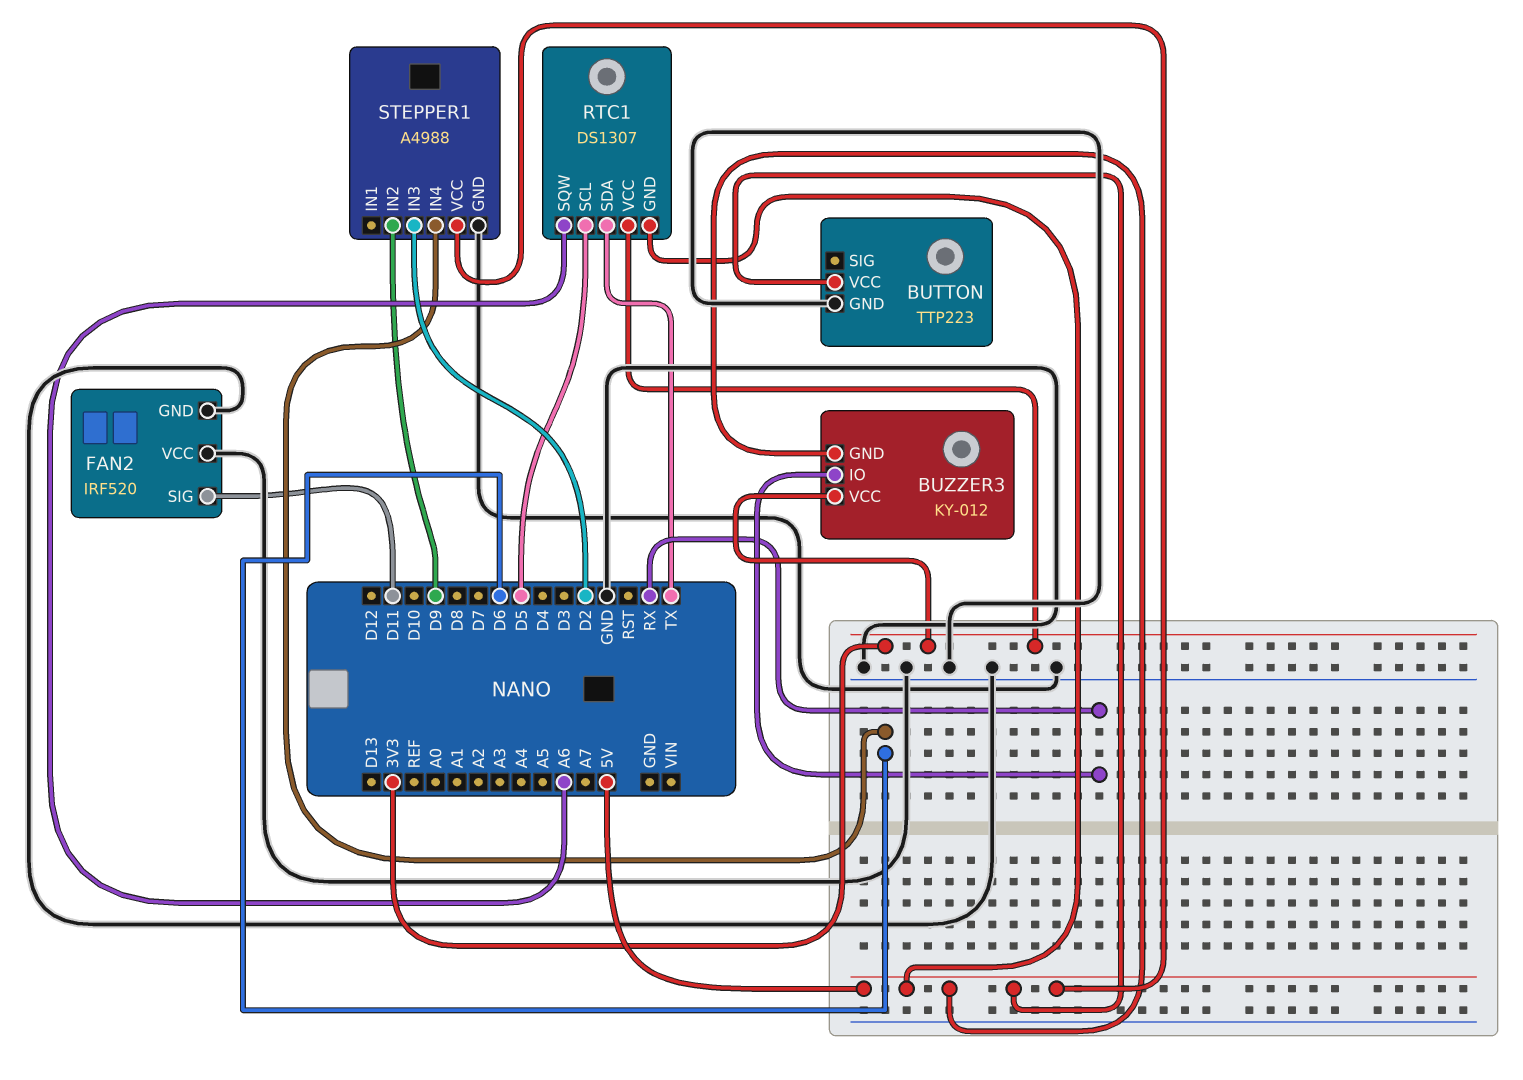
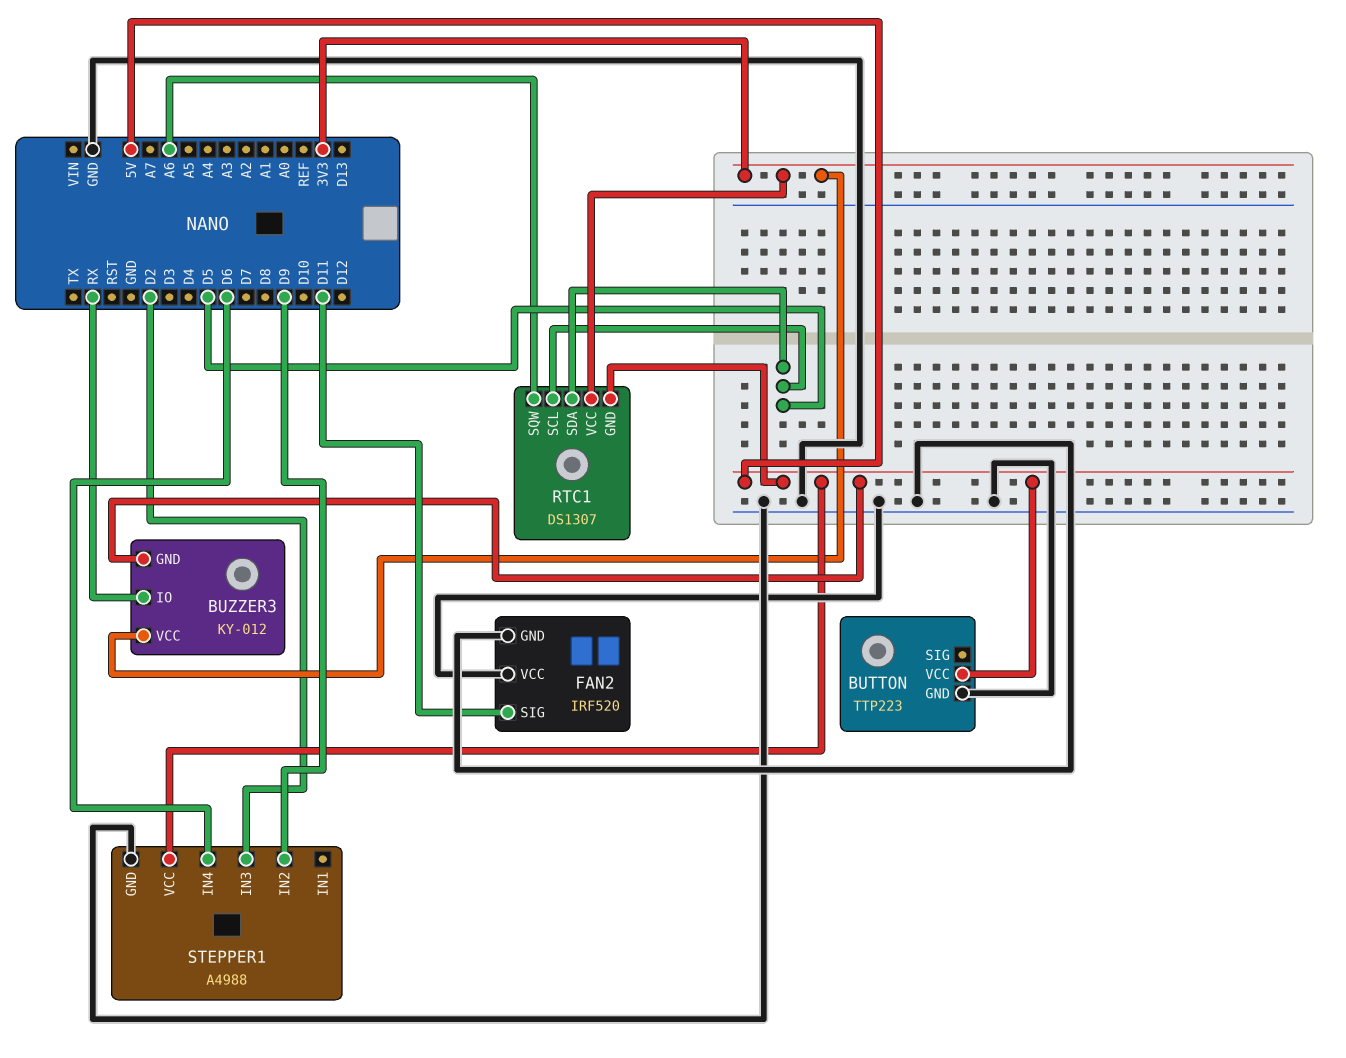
RTC1 pin SDA: TX -> D5

